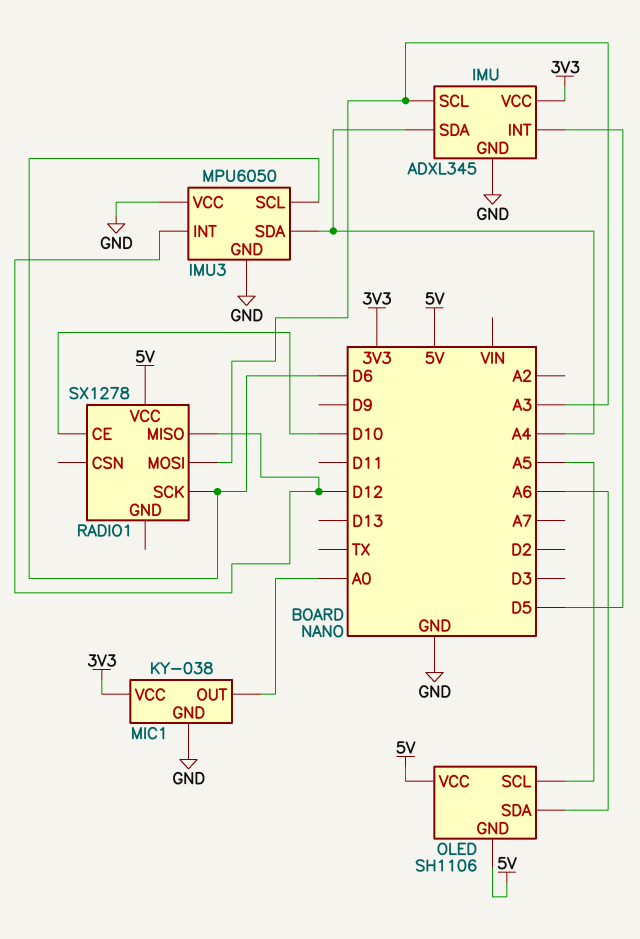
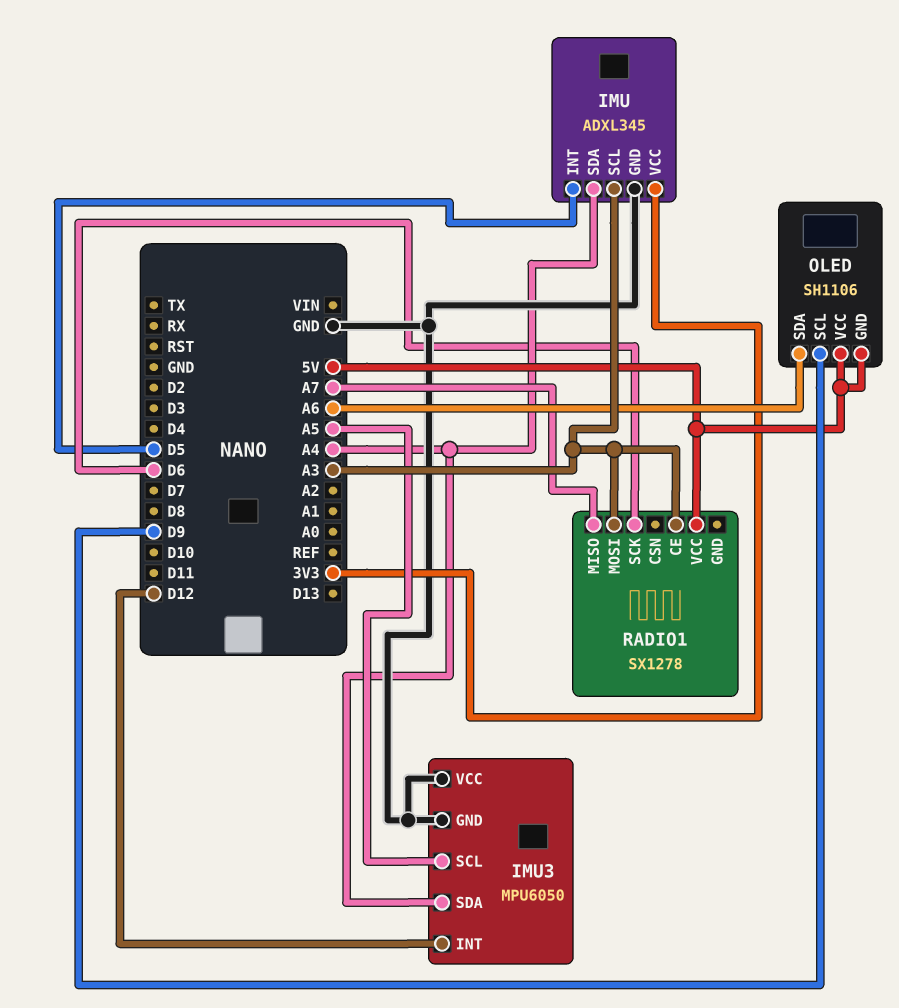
IMU3 pin SCL: D6 -> A5
MIC1: KY-038 -> none
MIC1 pin GND: GND -> none
MIC1 pin OUT: A0 -> none
MIC1 pin VCC: 3V3 -> none
OLED pin SCL: A5 -> D9
RADIO1 pin CE: D10 -> A3
RADIO1 pin MISO: D12 -> A7

